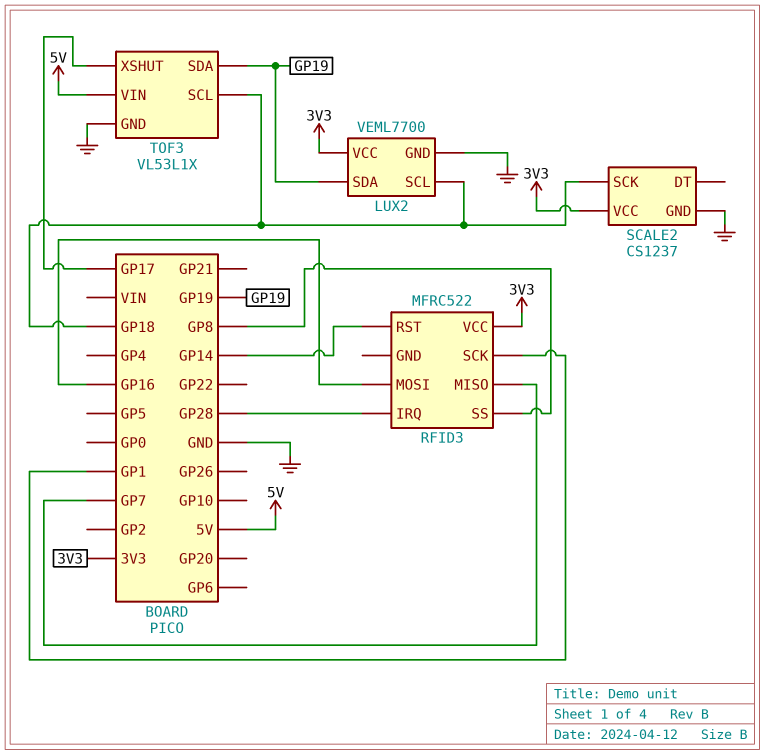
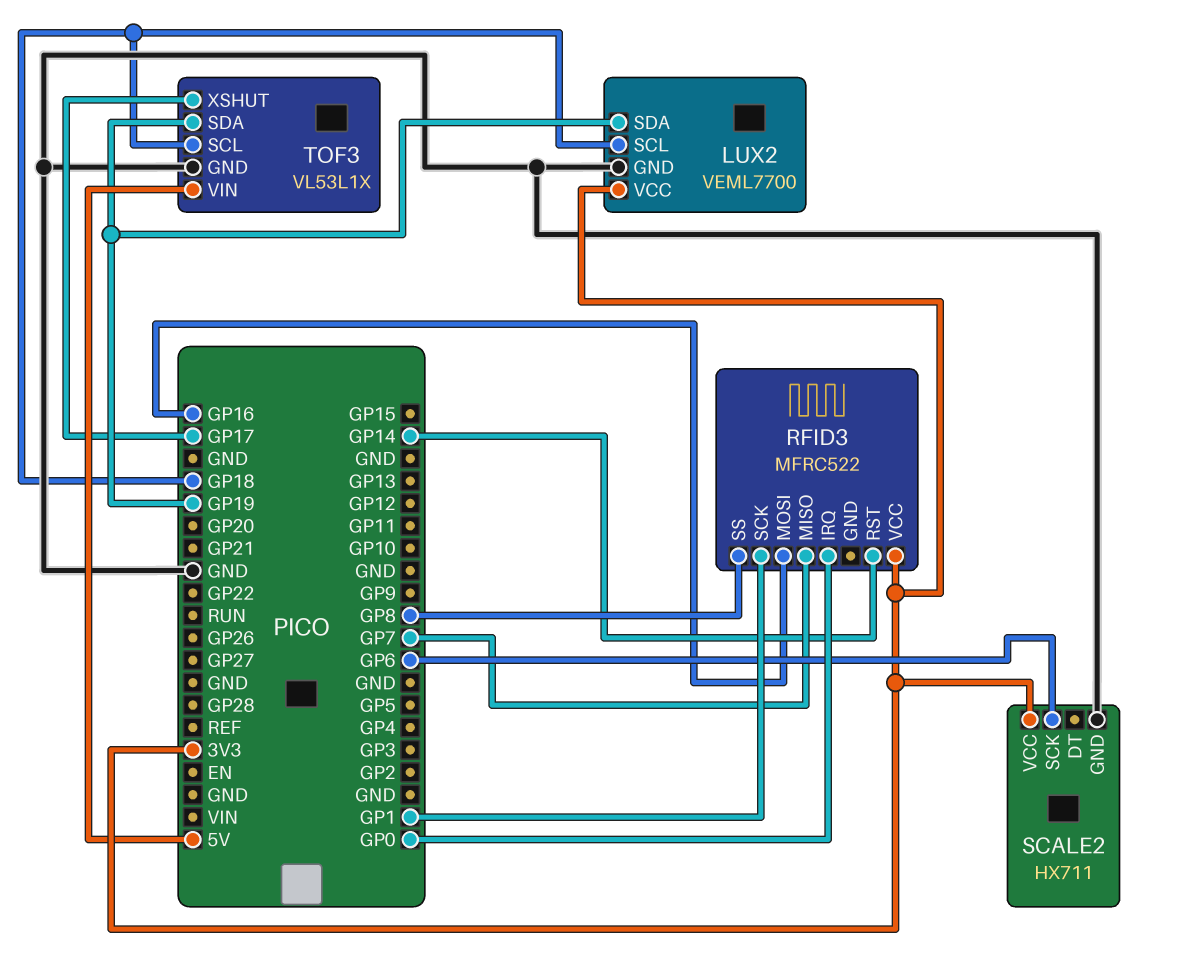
RFID3 pin IRQ: GP28 -> GP0
SCALE2: CS1237 -> HX711
SCALE2 pin SCK: GP18 -> GP6

